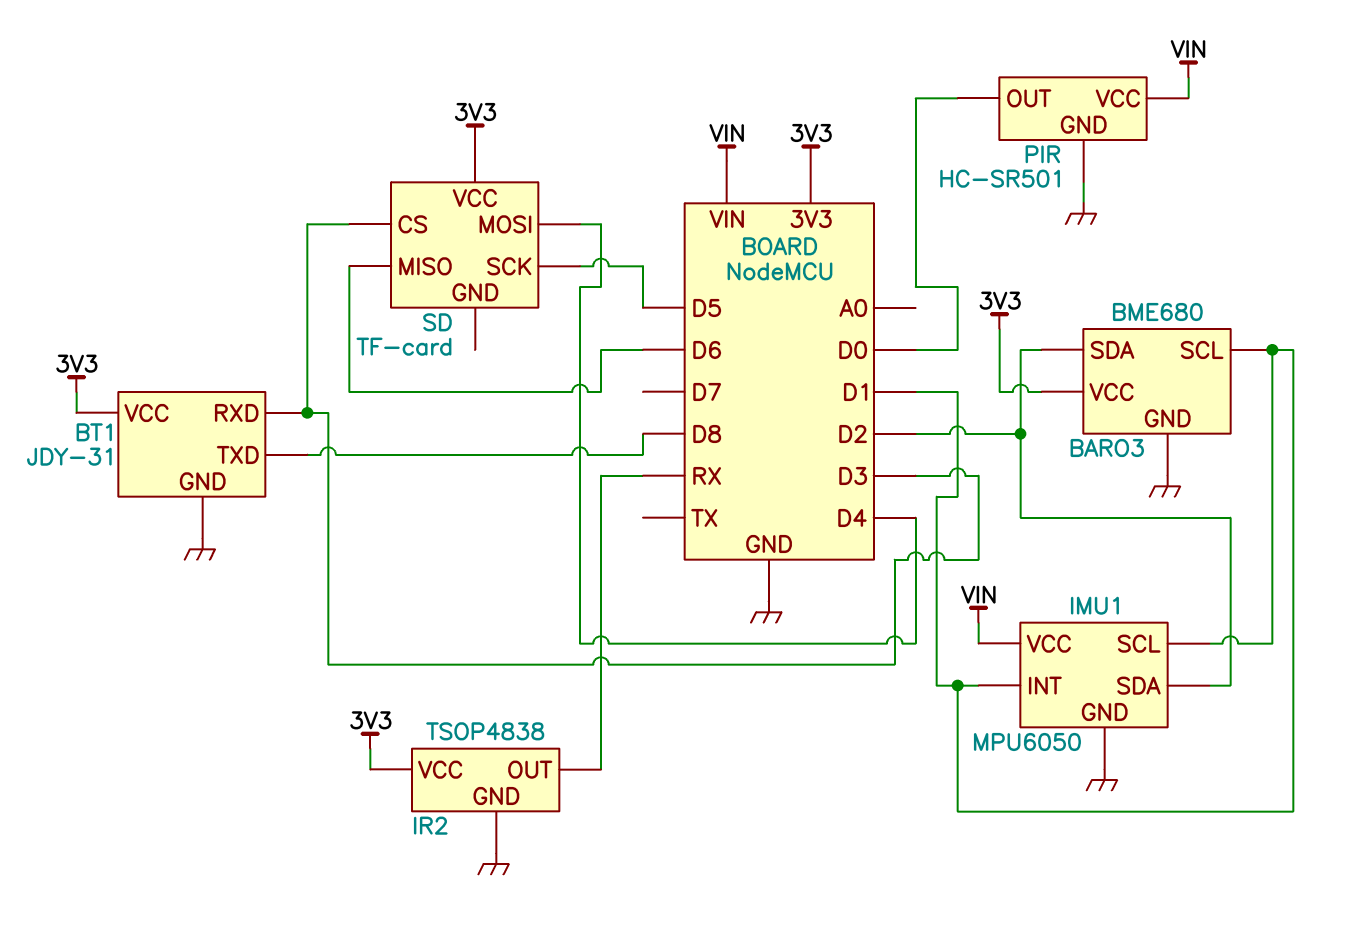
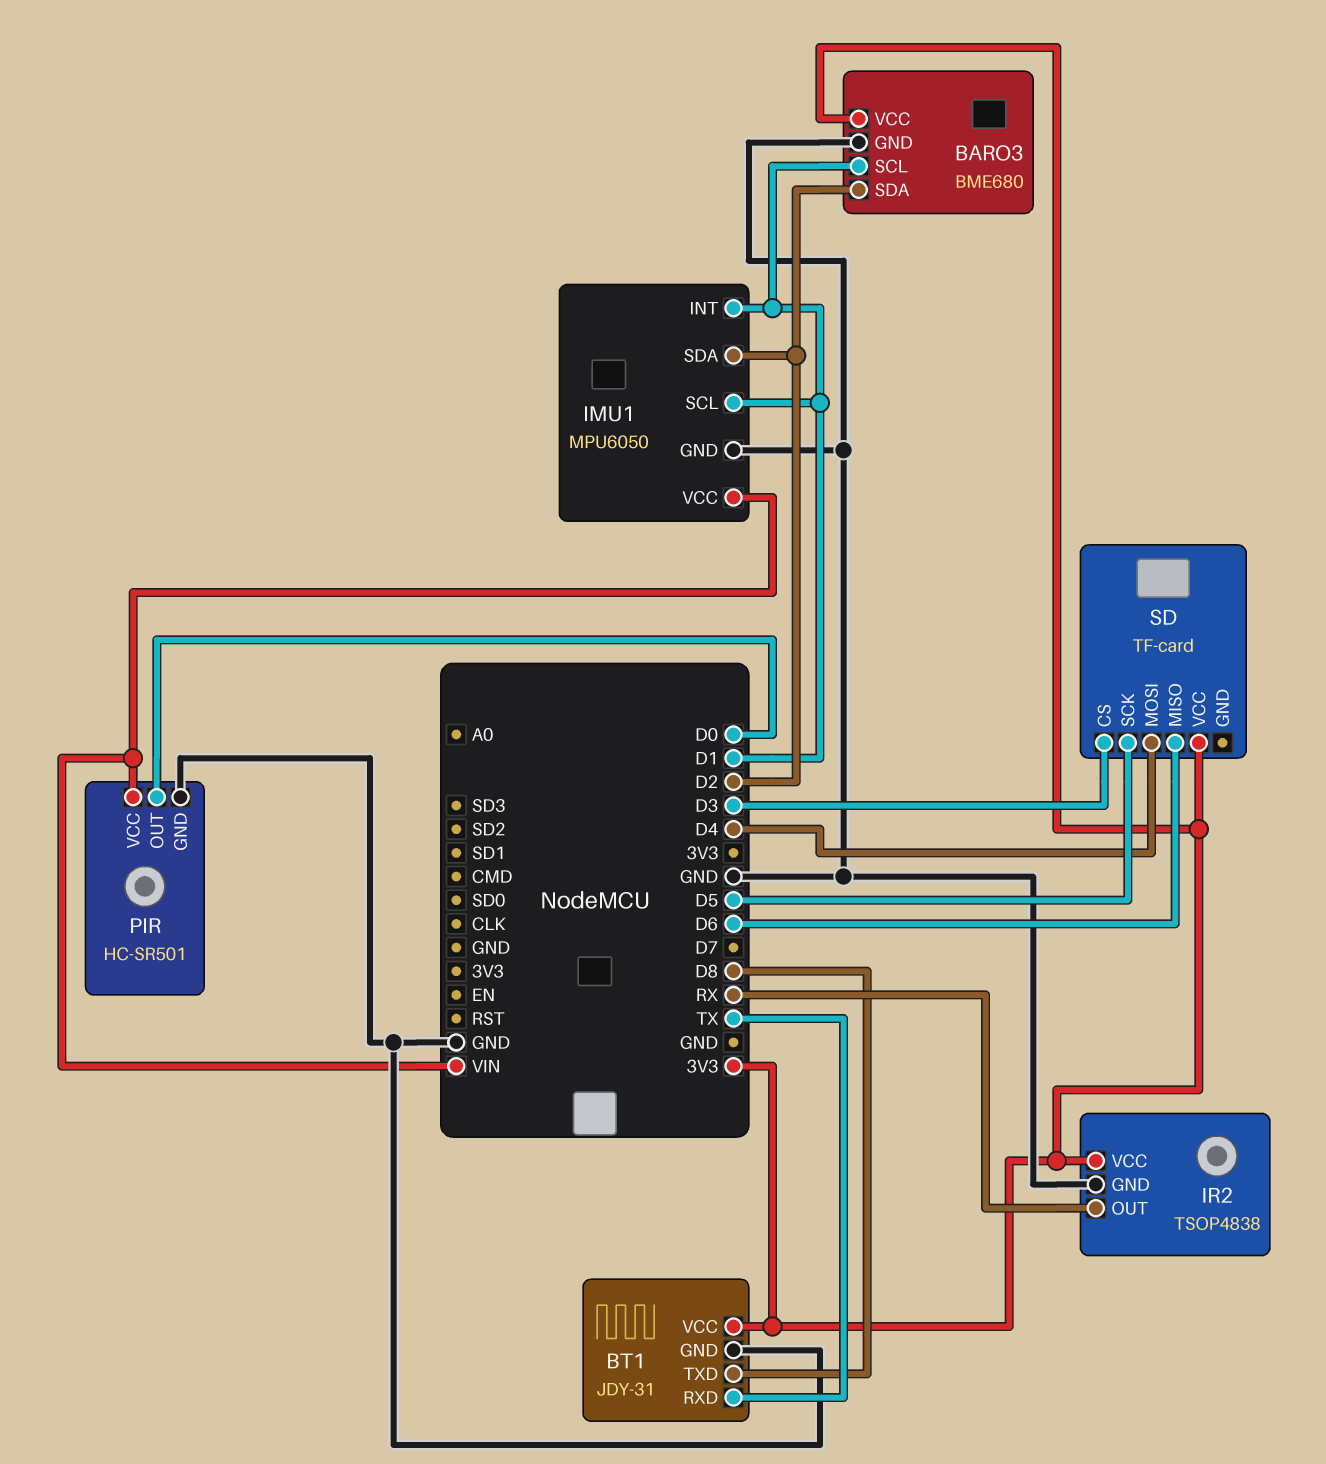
BT1 pin RXD: D3 -> TX

